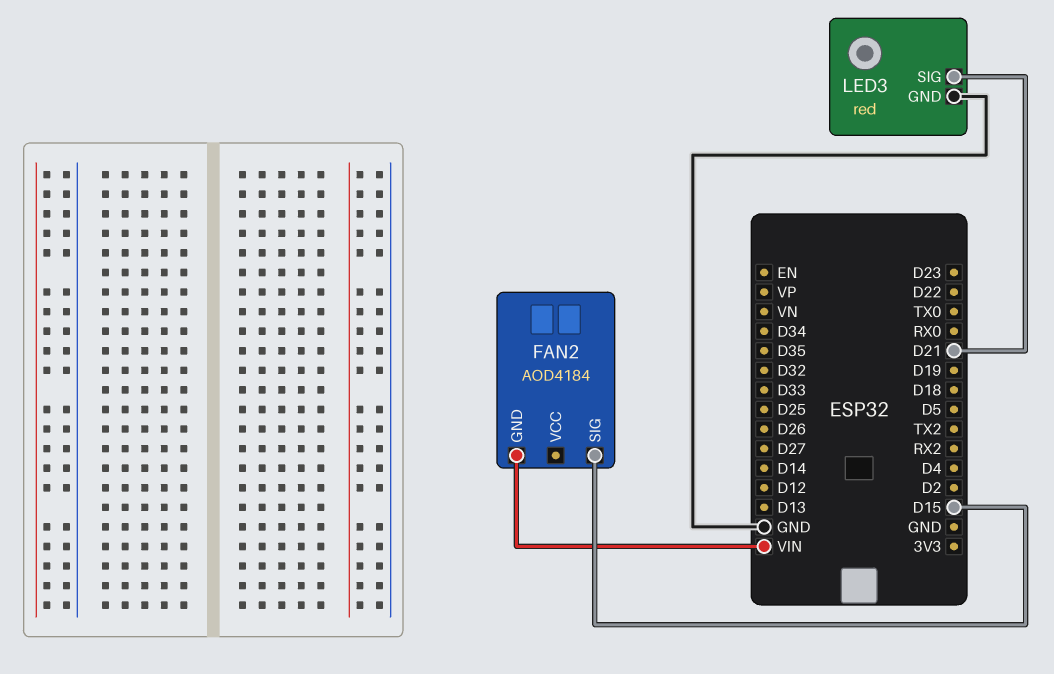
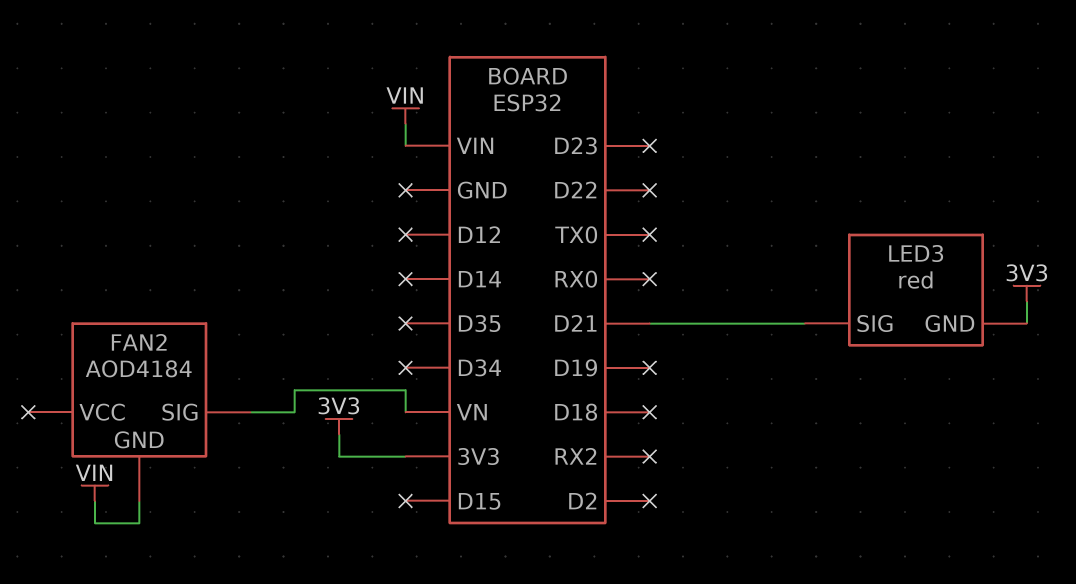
FAN2 pin SIG: D15 -> VN
LED3 pin GND: GND -> 3V3

